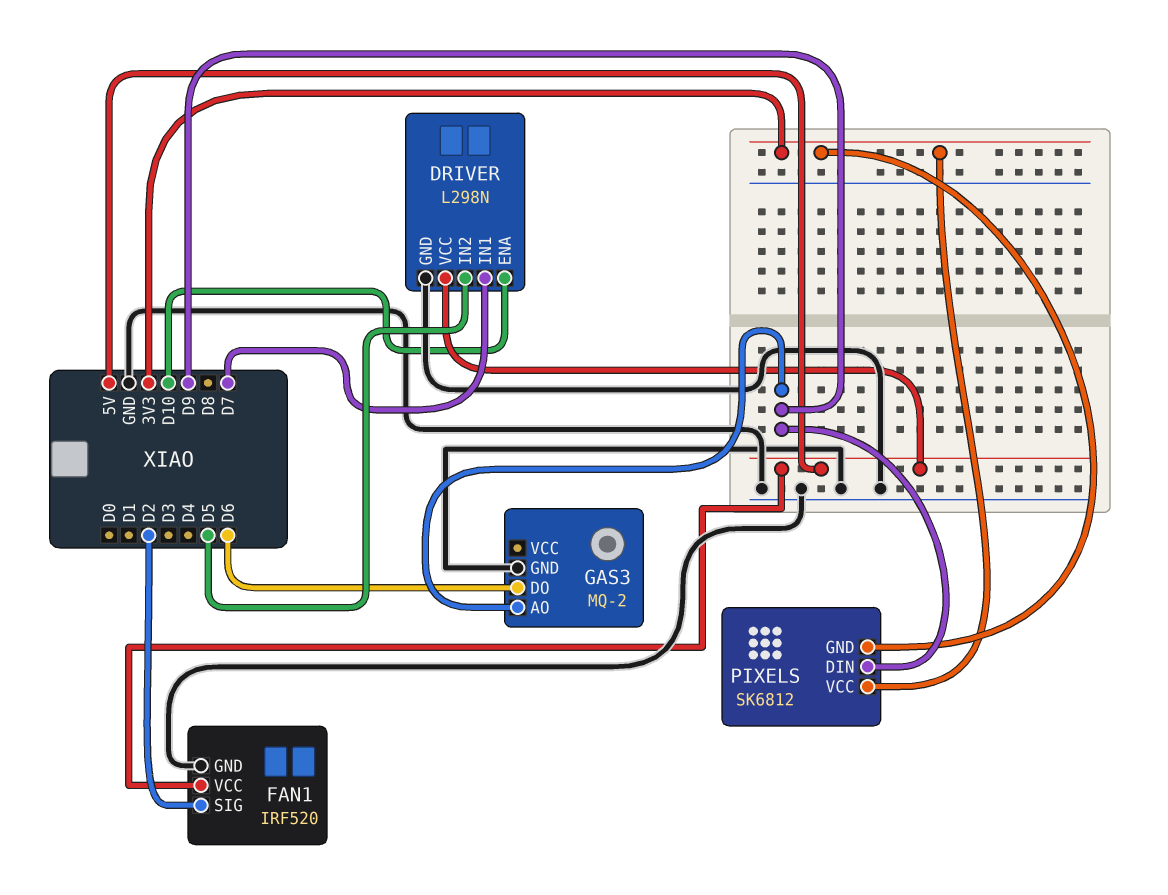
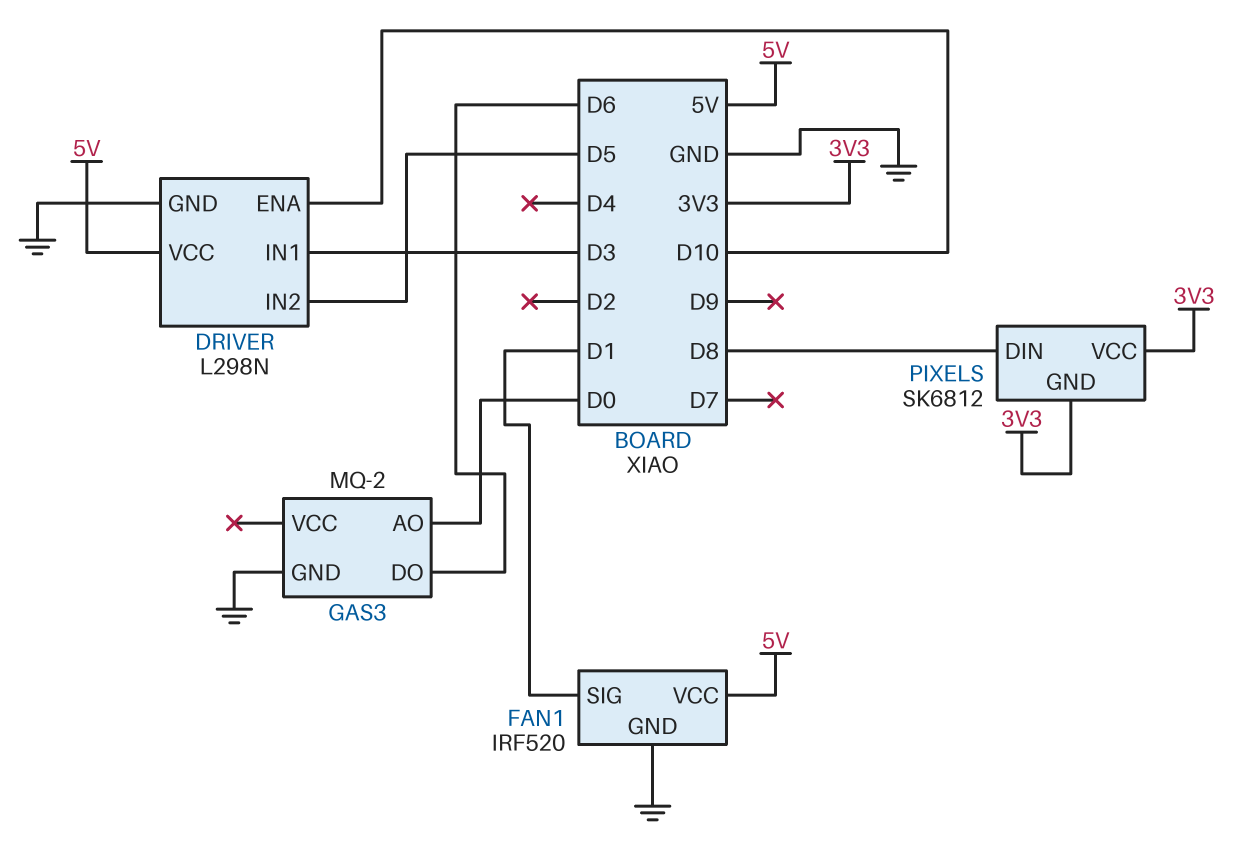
DRIVER pin IN1: D7 -> D3
FAN1 pin SIG: D2 -> D1
GAS3 pin AO: D9 -> D0
PIXELS pin DIN: D9 -> D8

